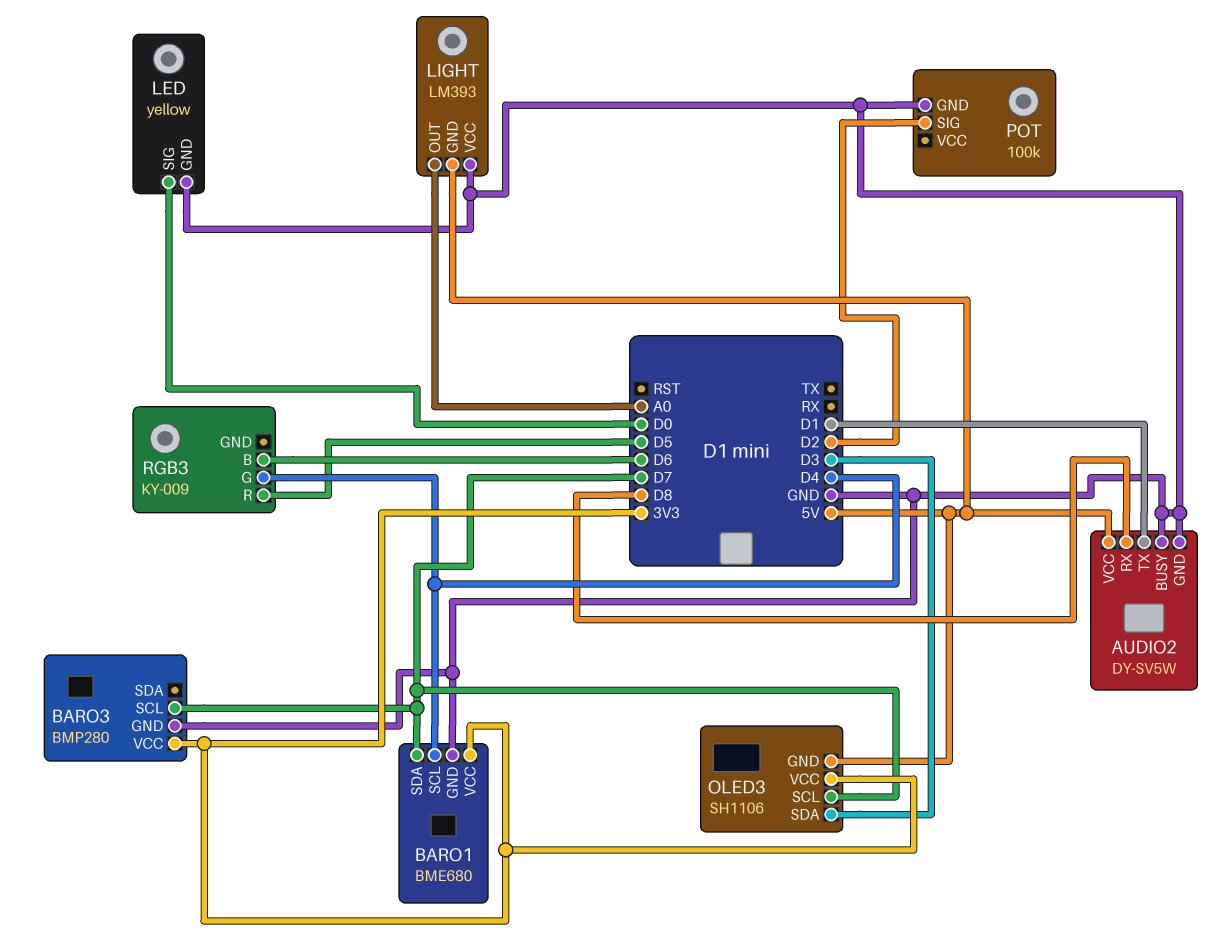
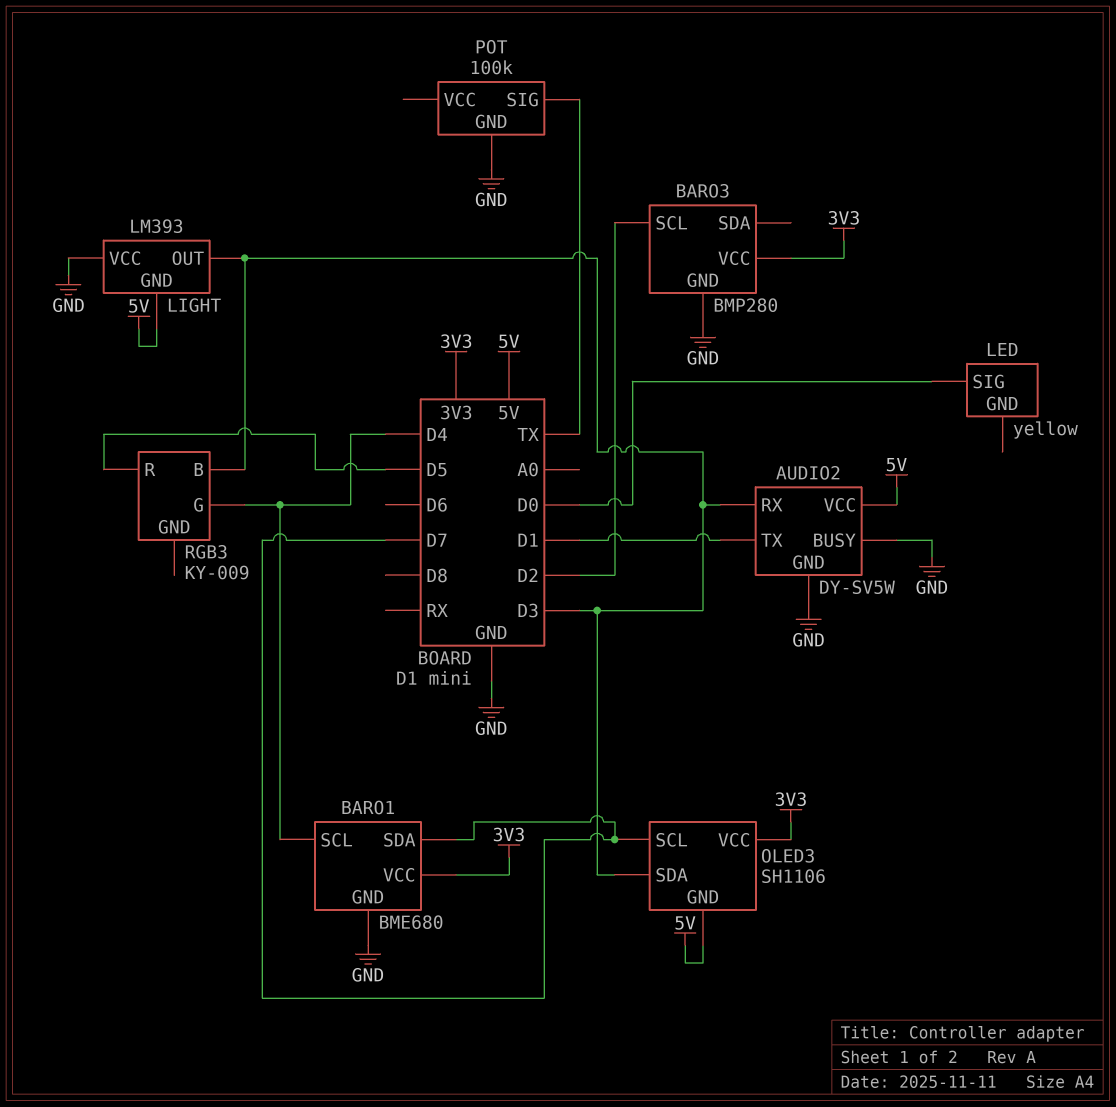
AUDIO2 pin RX: D8 -> D3
BARO3 pin SCL: D7 -> D2
LED pin GND: GND -> none
LIGHT pin OUT: A0 -> D3
POT pin SIG: D2 -> TX
RGB3 pin B: D6 -> D3

